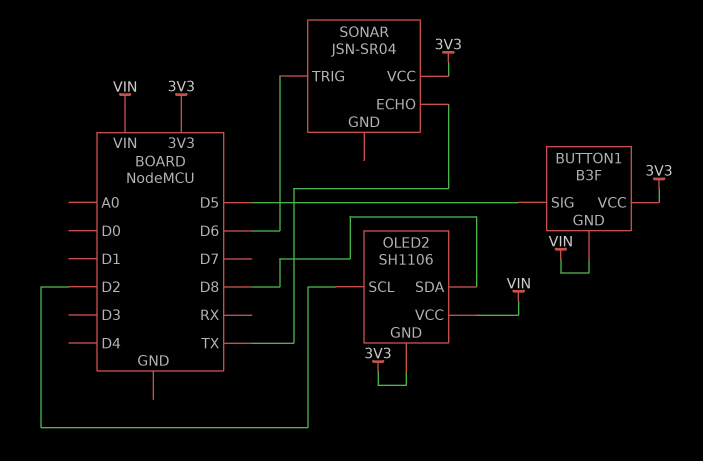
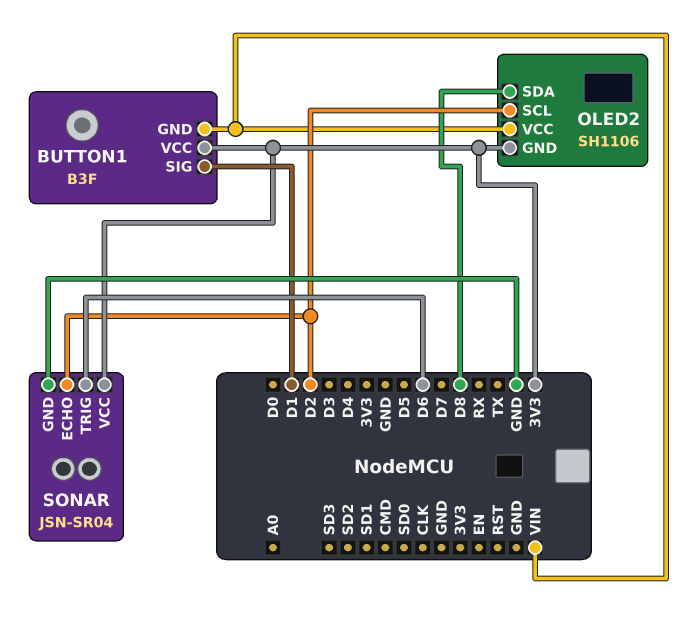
BUTTON1 pin SIG: D5 -> D1
SONAR pin ECHO: TX -> D2
SONAR pin GND: none -> GND

